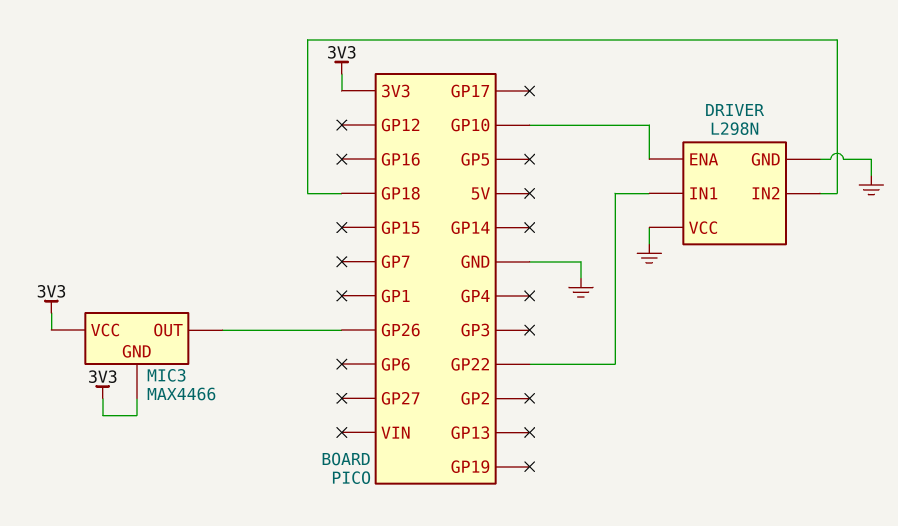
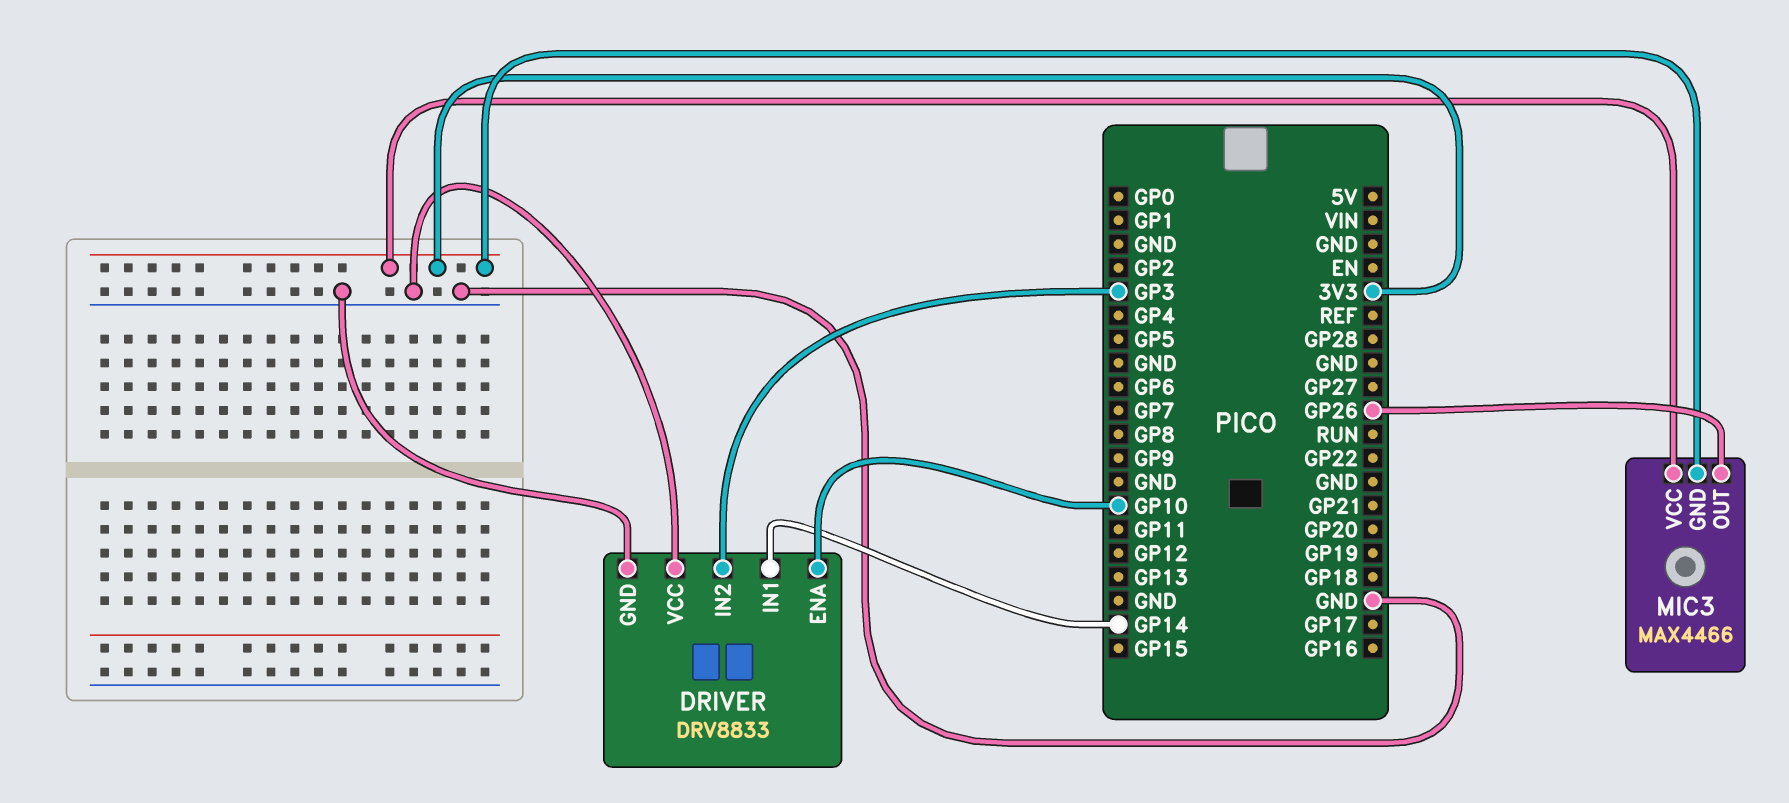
DRIVER: L298N -> DRV8833
DRIVER pin IN1: GP22 -> GP14
DRIVER pin IN2: GP18 -> GP3

